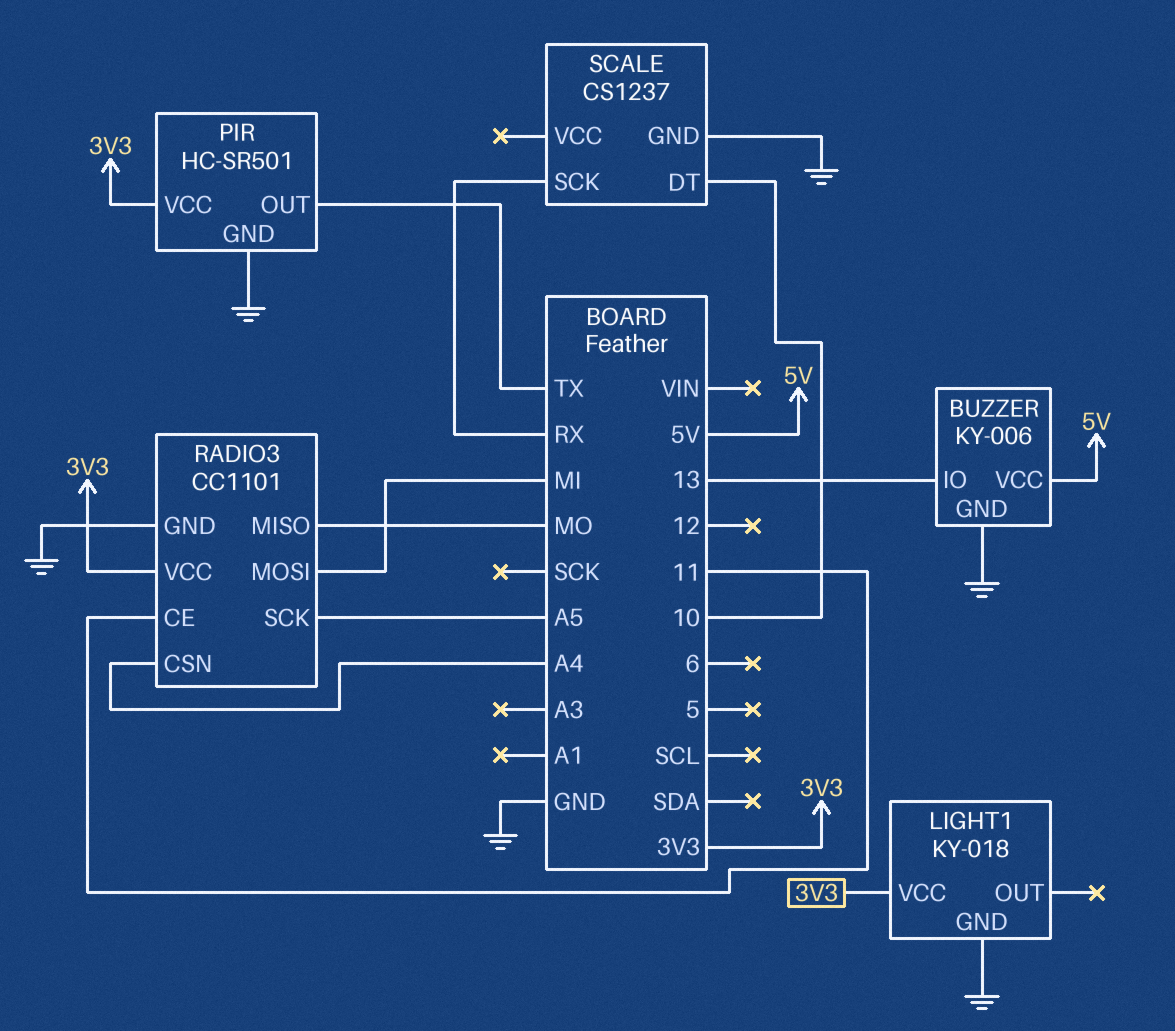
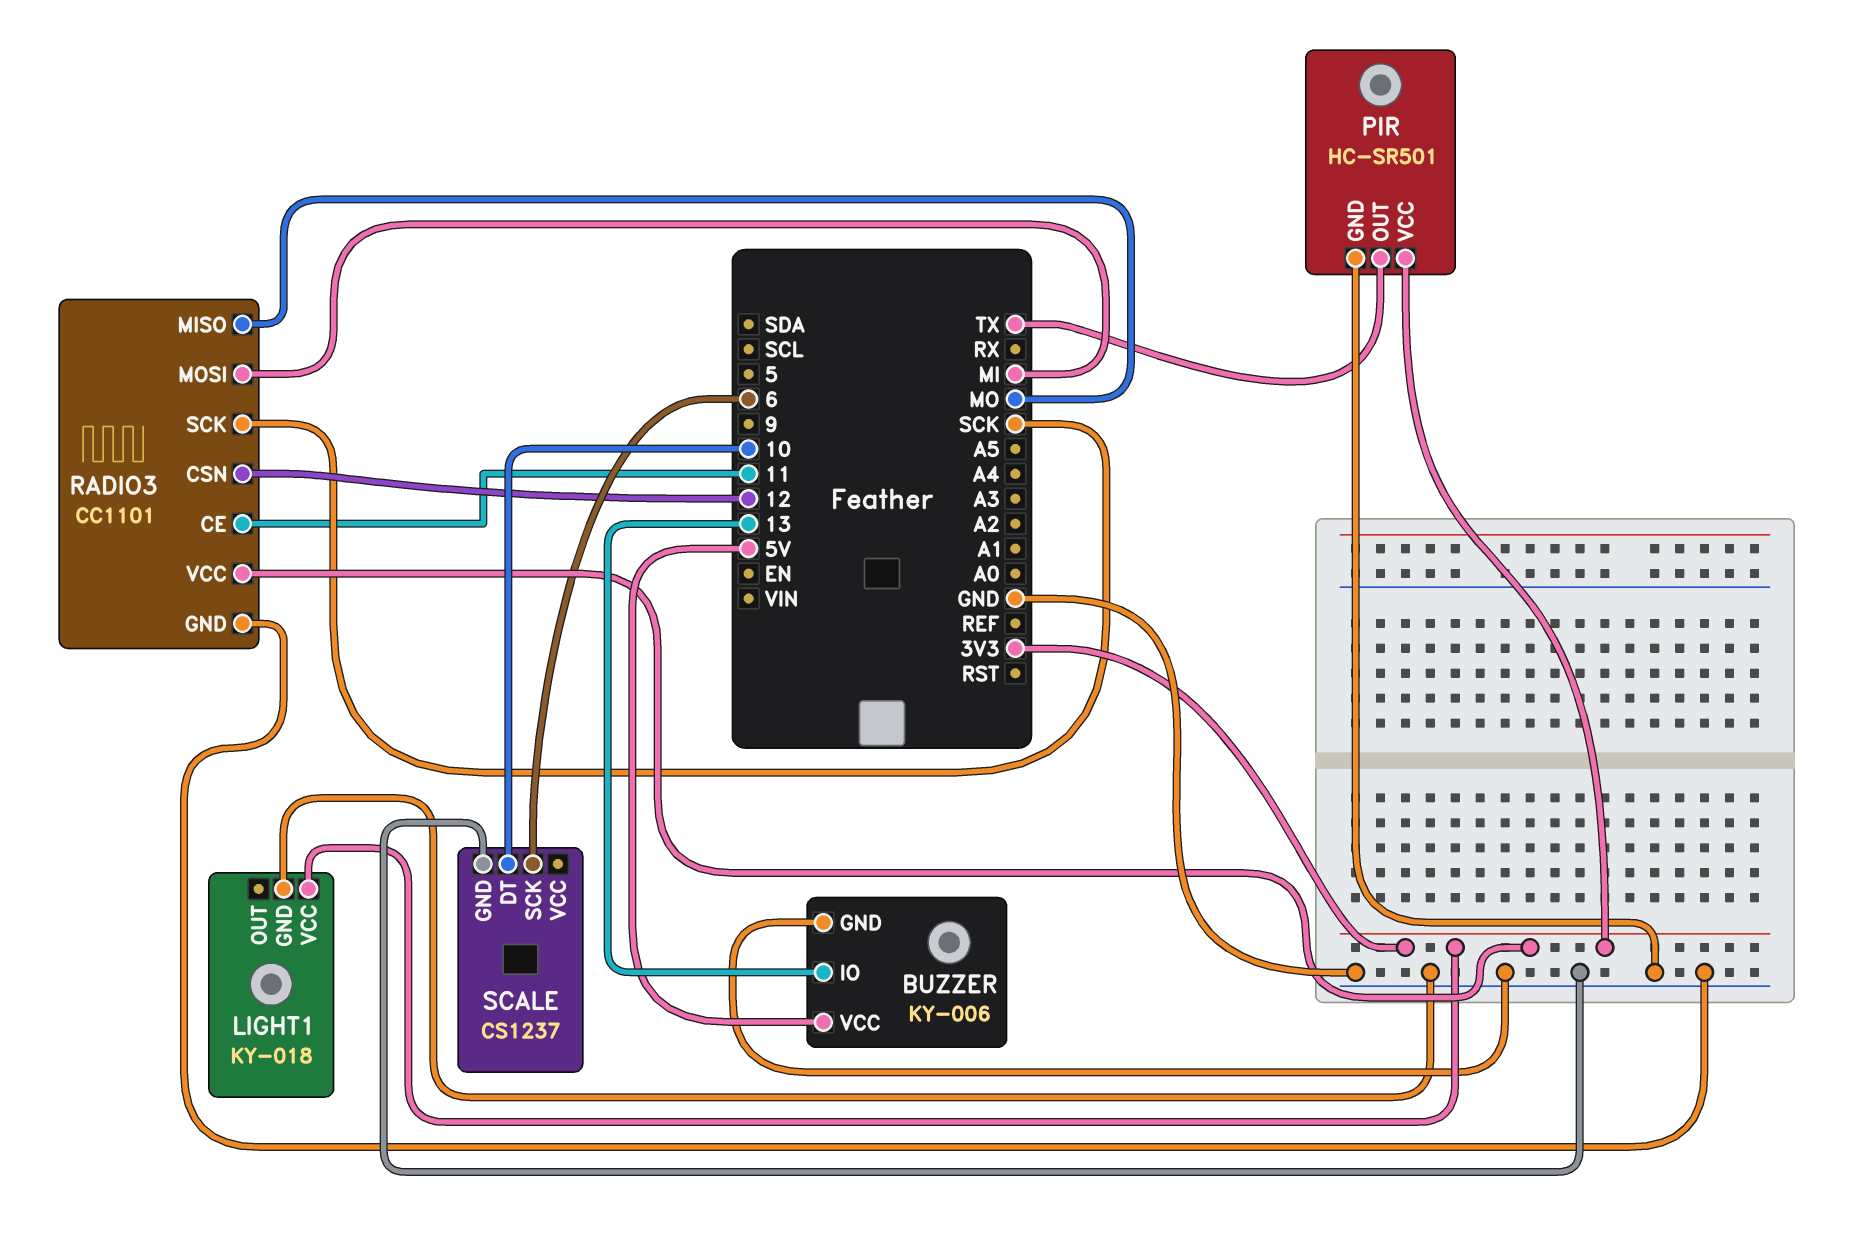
RADIO3 pin CSN: A4 -> 12
RADIO3 pin SCK: A5 -> SCK
SCALE pin SCK: RX -> 6

